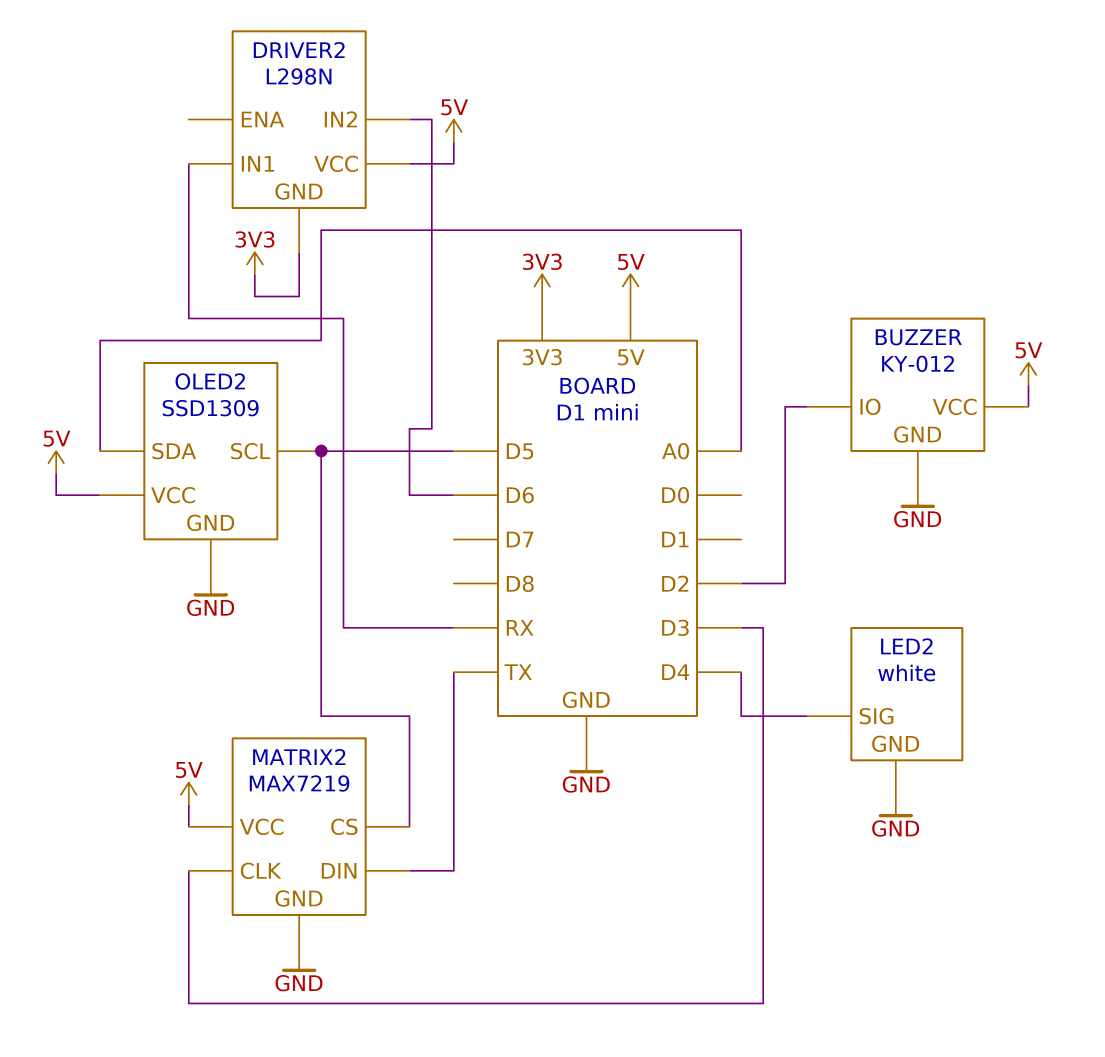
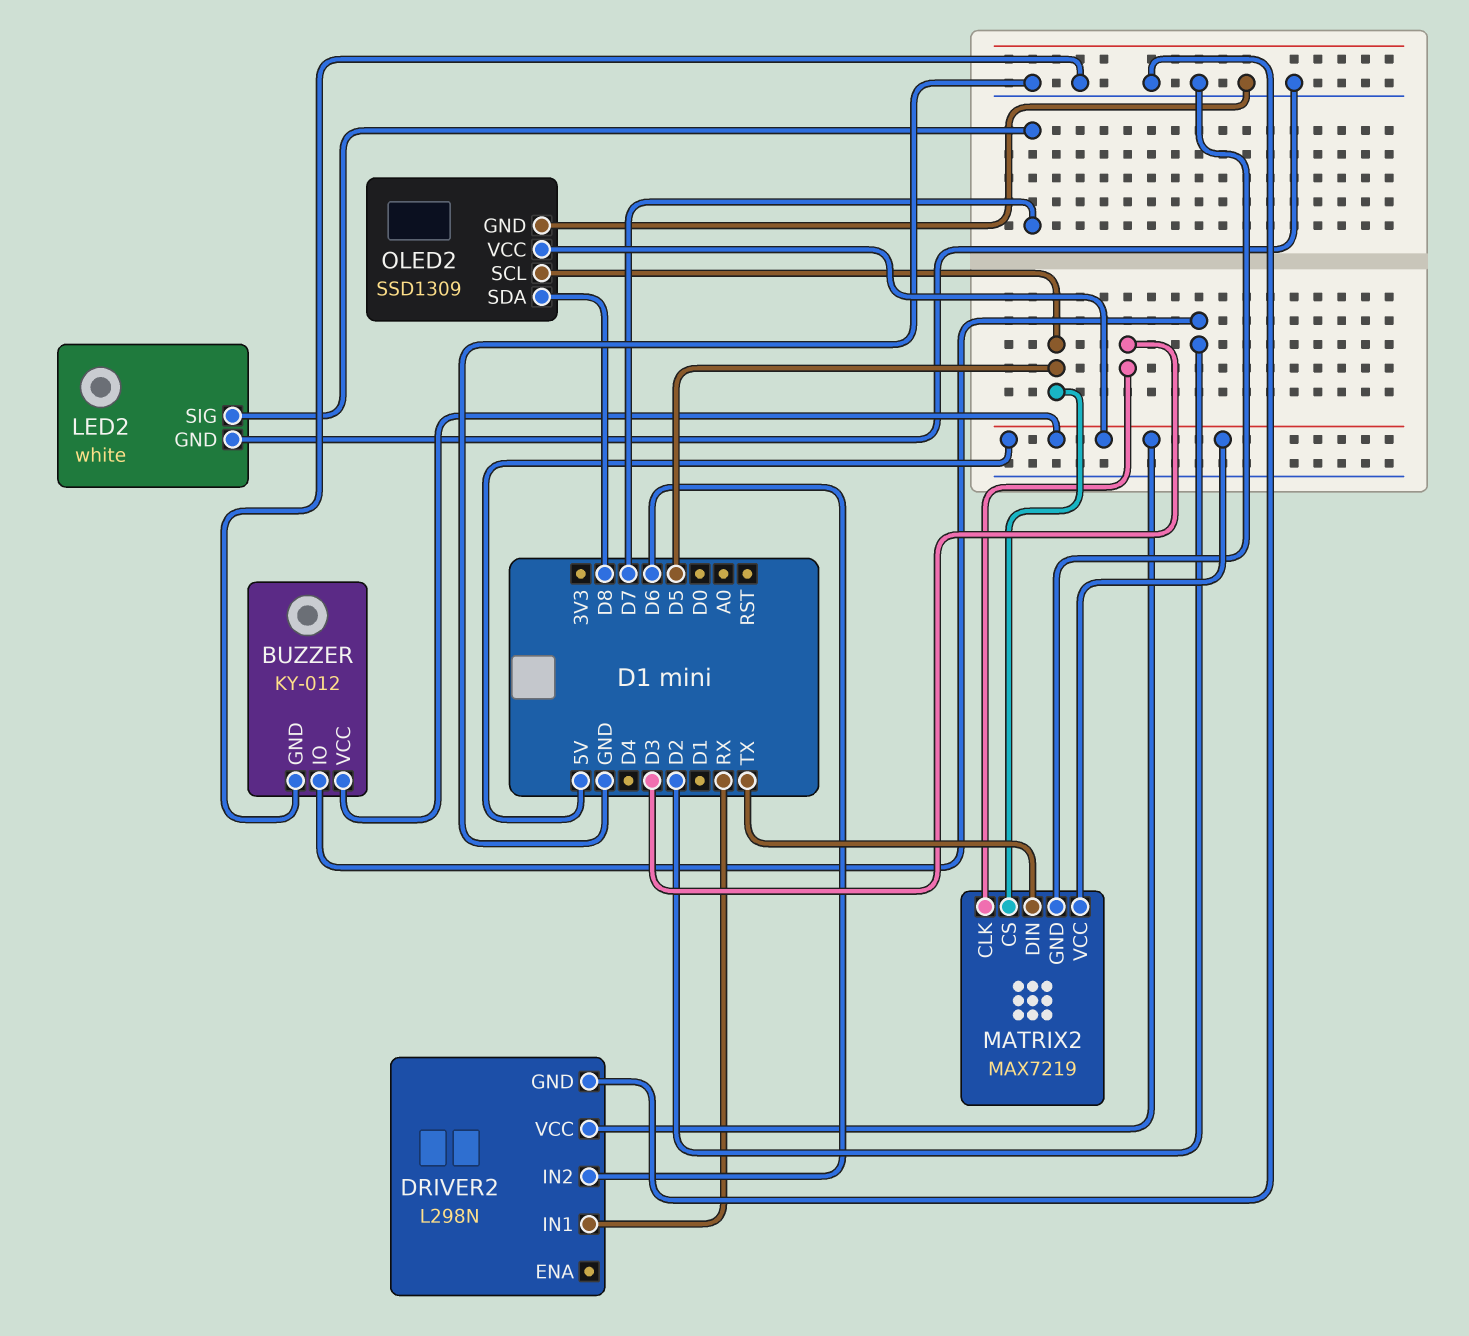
DRIVER2 pin GND: 3V3 -> GND
LED2 pin SIG: D4 -> D7
OLED2 pin SDA: A0 -> D8

